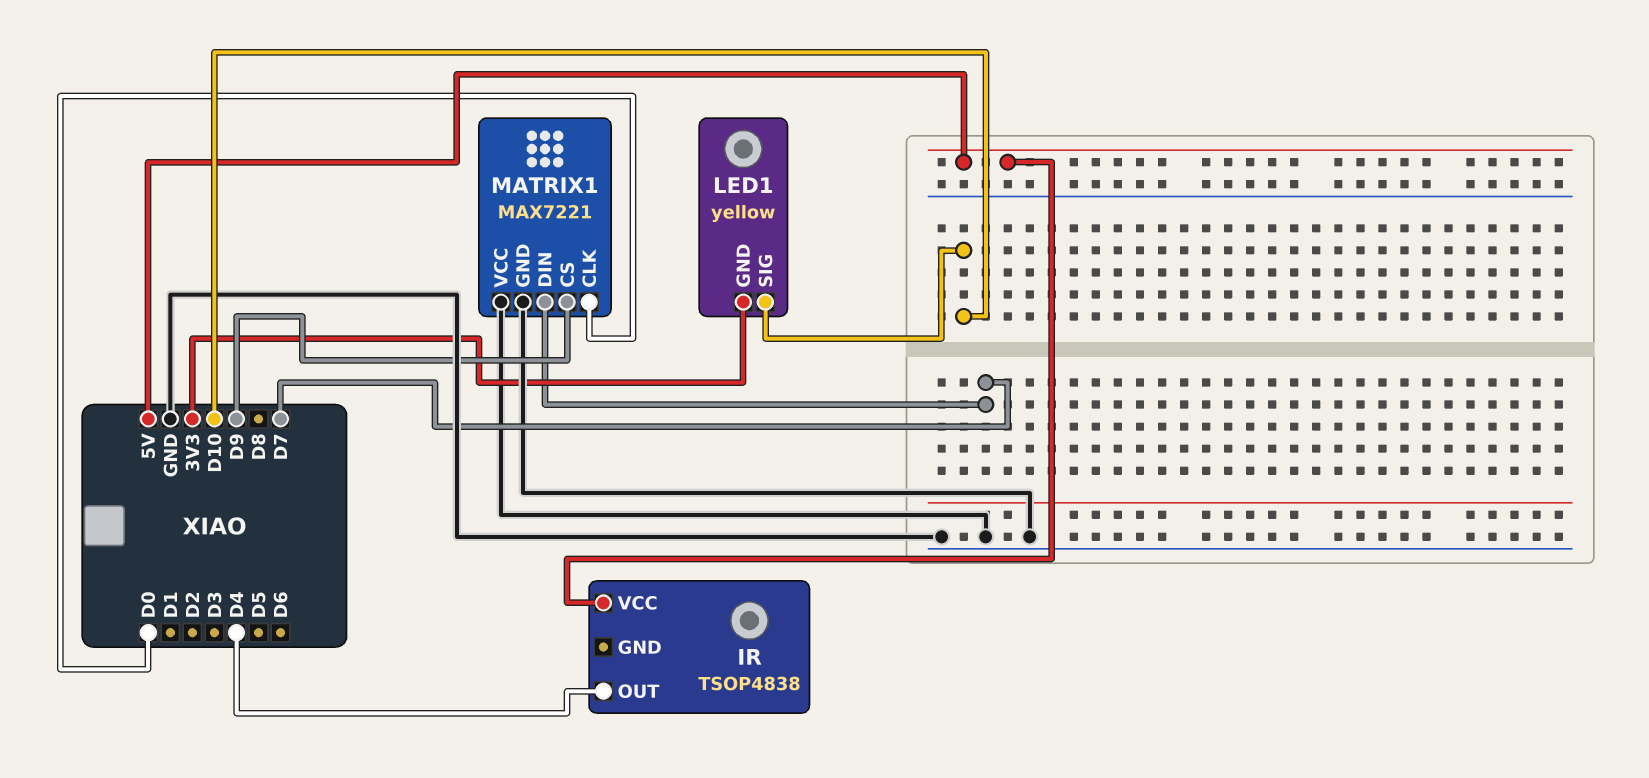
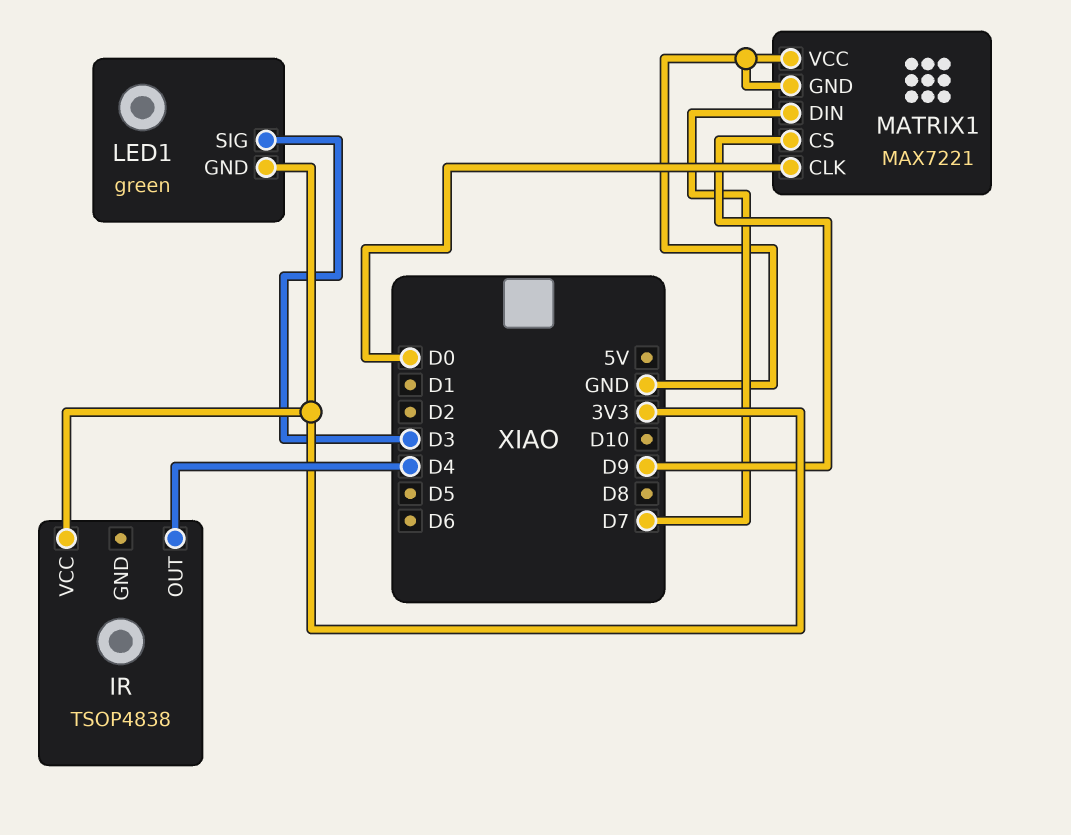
IR pin VCC: 5V -> 3V3
LED1: yellow -> green
LED1 pin SIG: D10 -> D3

